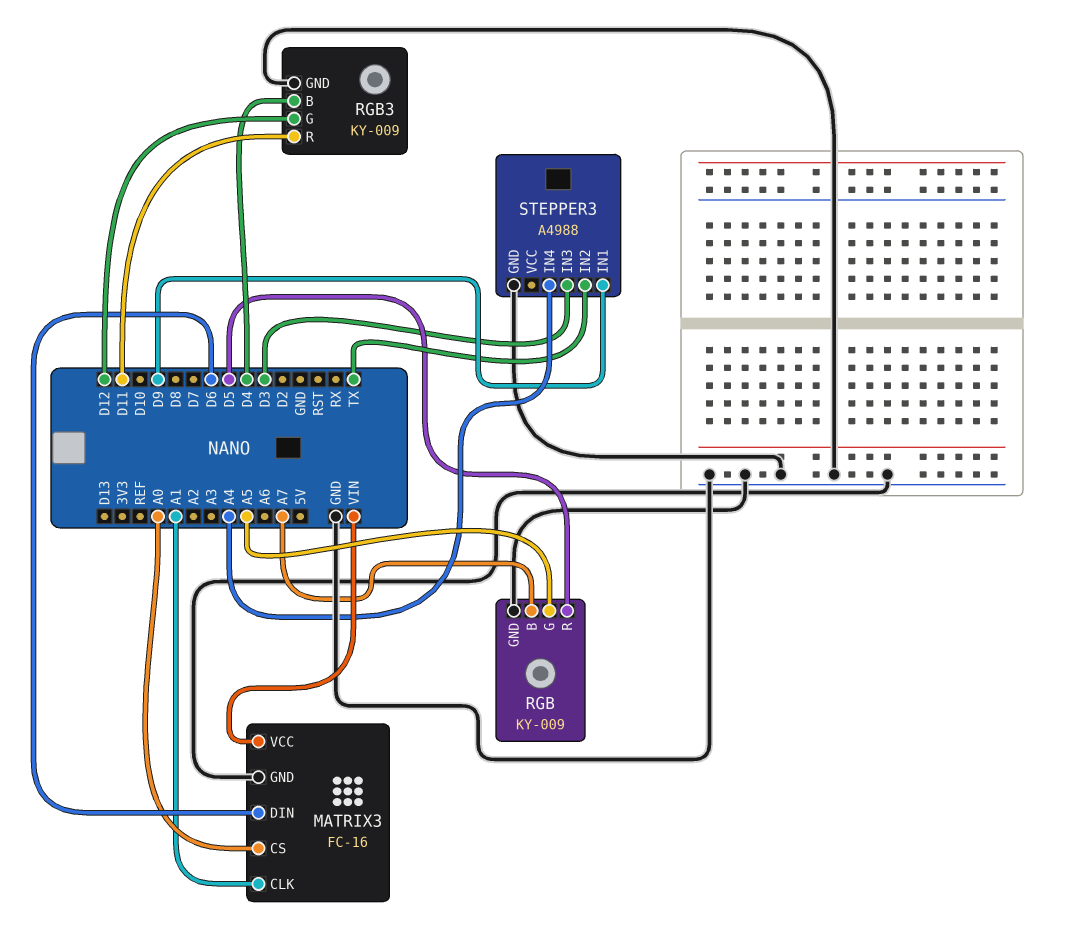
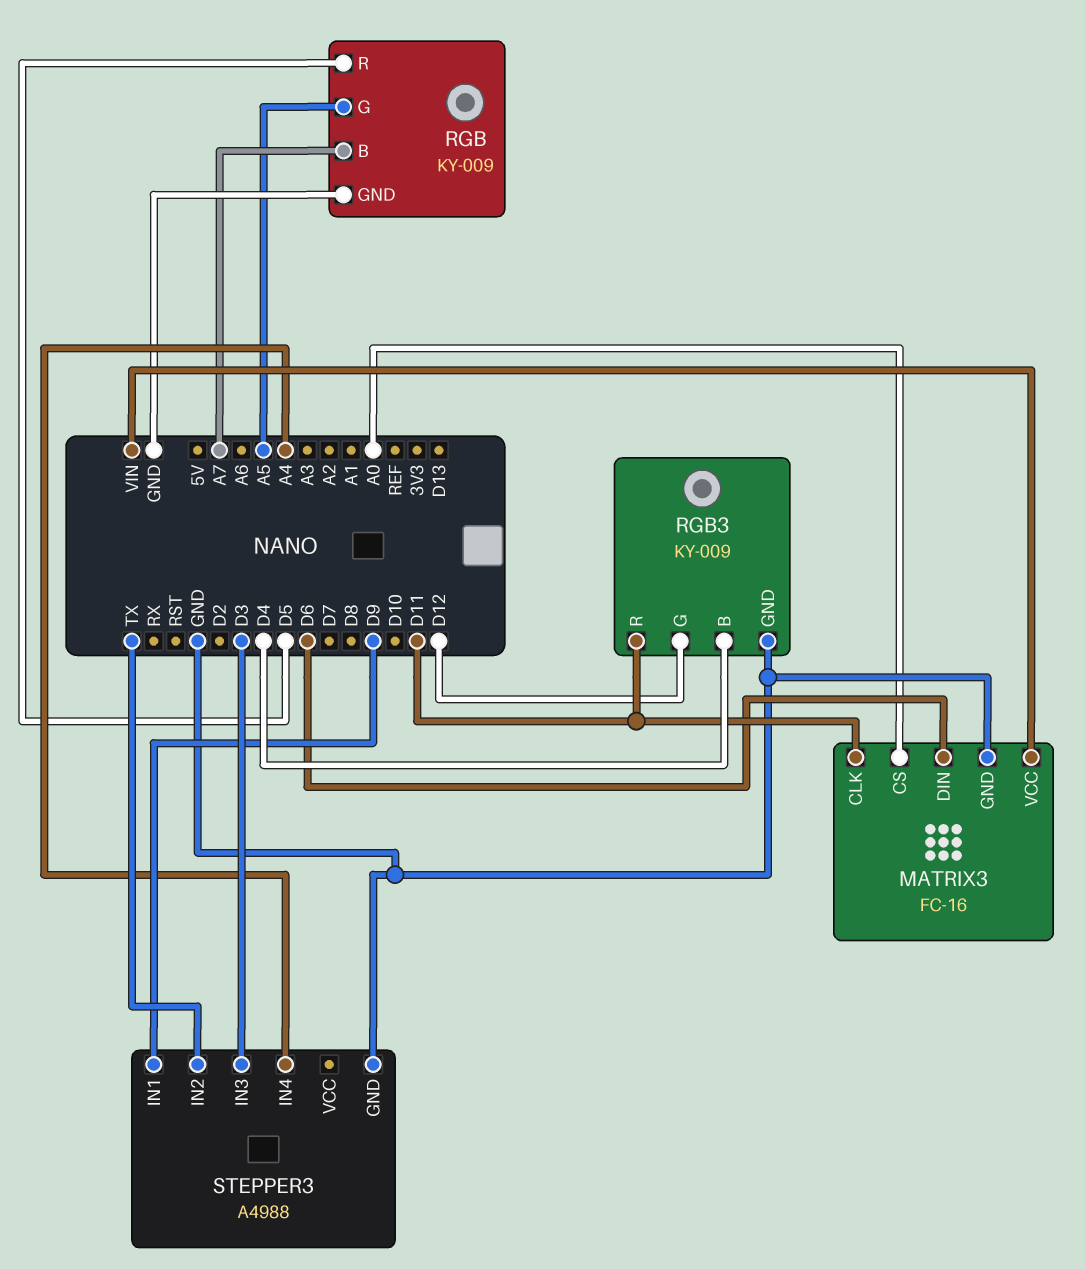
MATRIX3 pin CLK: A1 -> D11

